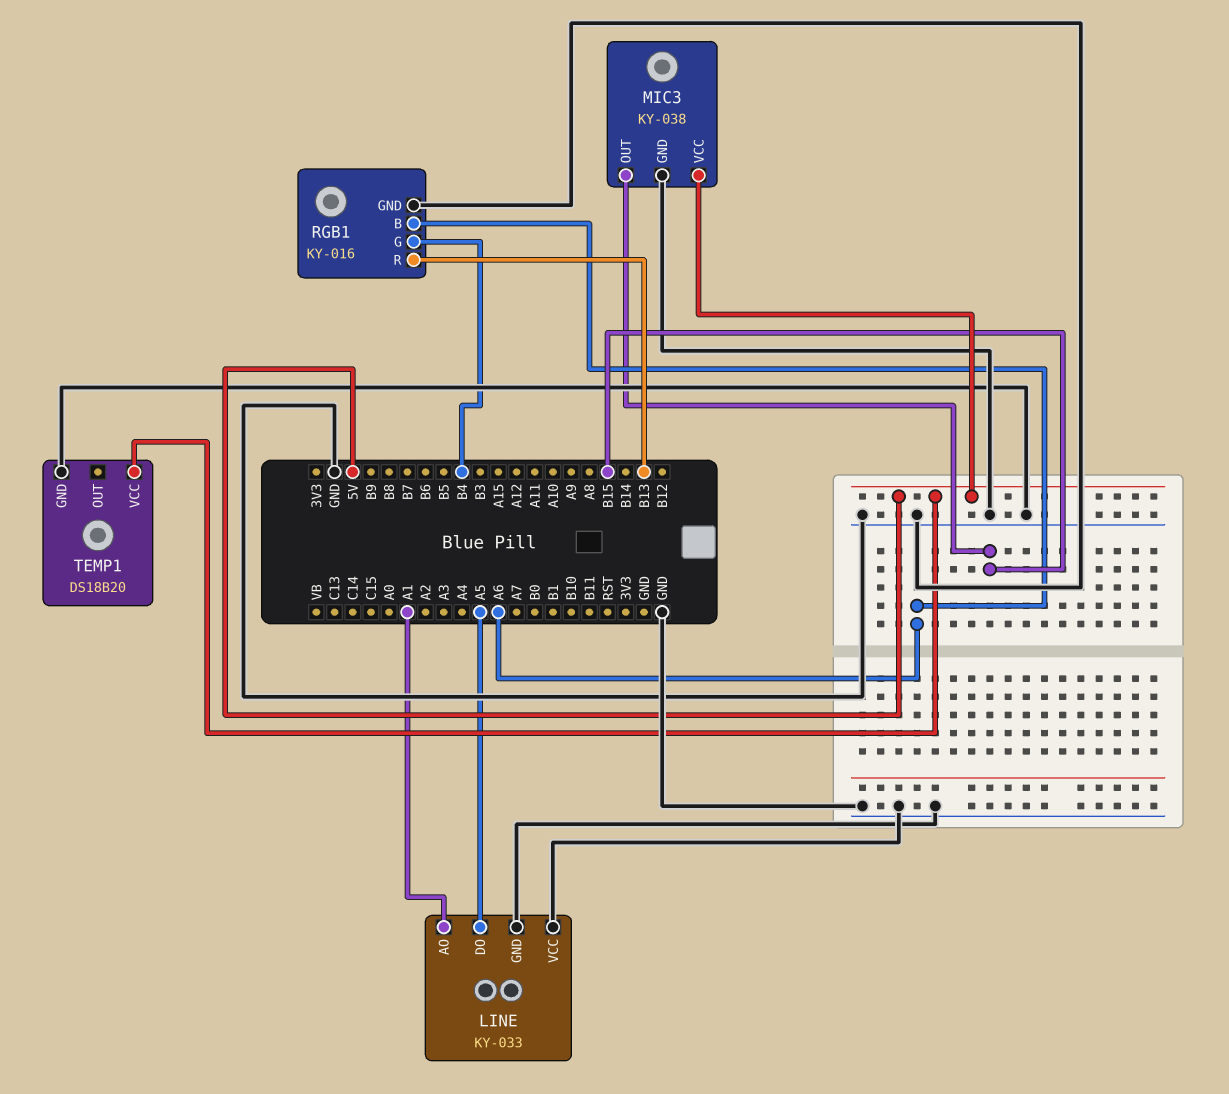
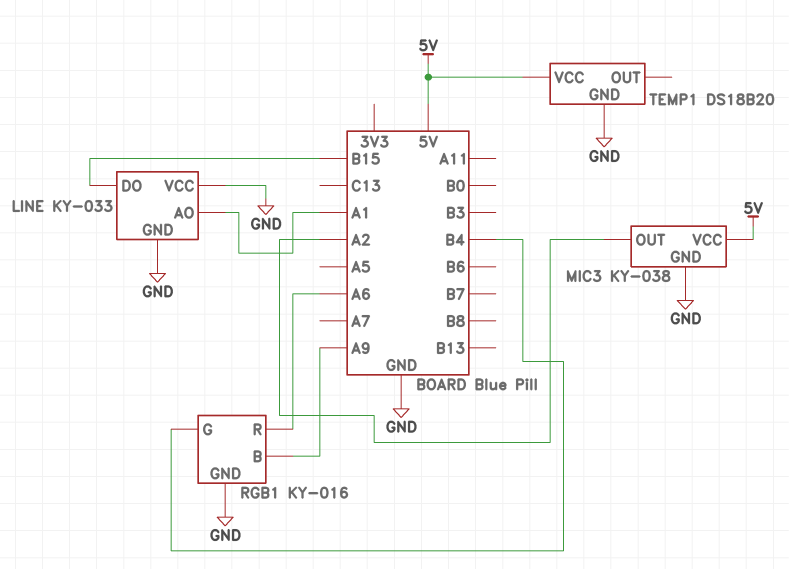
LINE pin DO: A5 -> B15
MIC3 pin OUT: B15 -> A2
RGB1 pin B: A6 -> A9
RGB1 pin R: B13 -> A6

